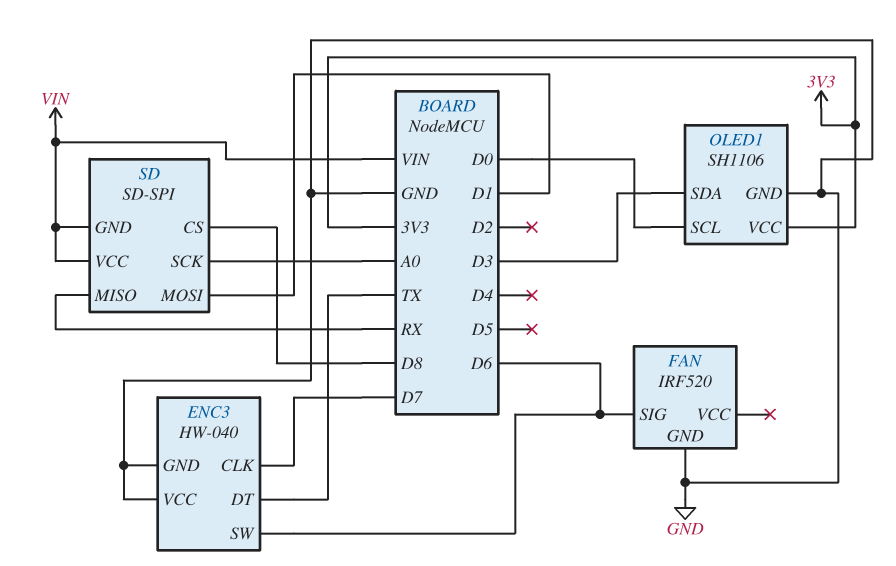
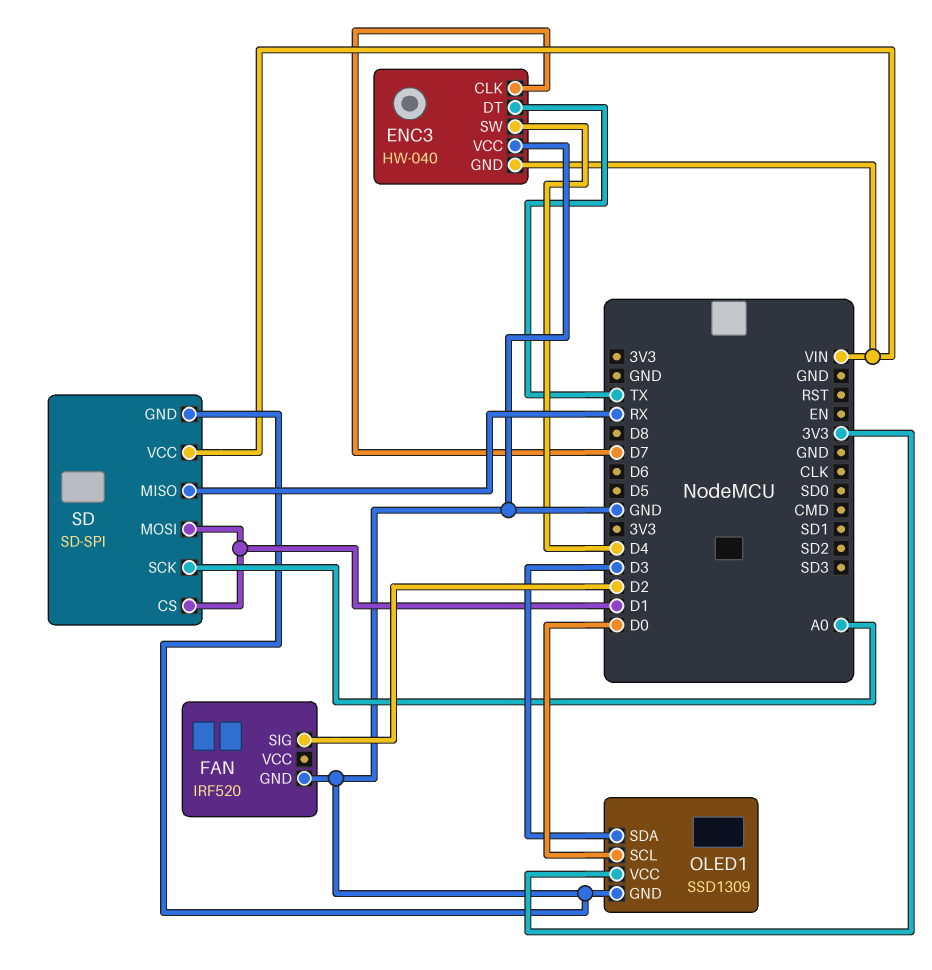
ENC3 pin GND: GND -> VIN
ENC3 pin SW: D6 -> D4
FAN pin SIG: D6 -> D2
OLED1: SH1106 -> SSD1309
SD pin CS: D8 -> D1
SD pin GND: VIN -> GND

